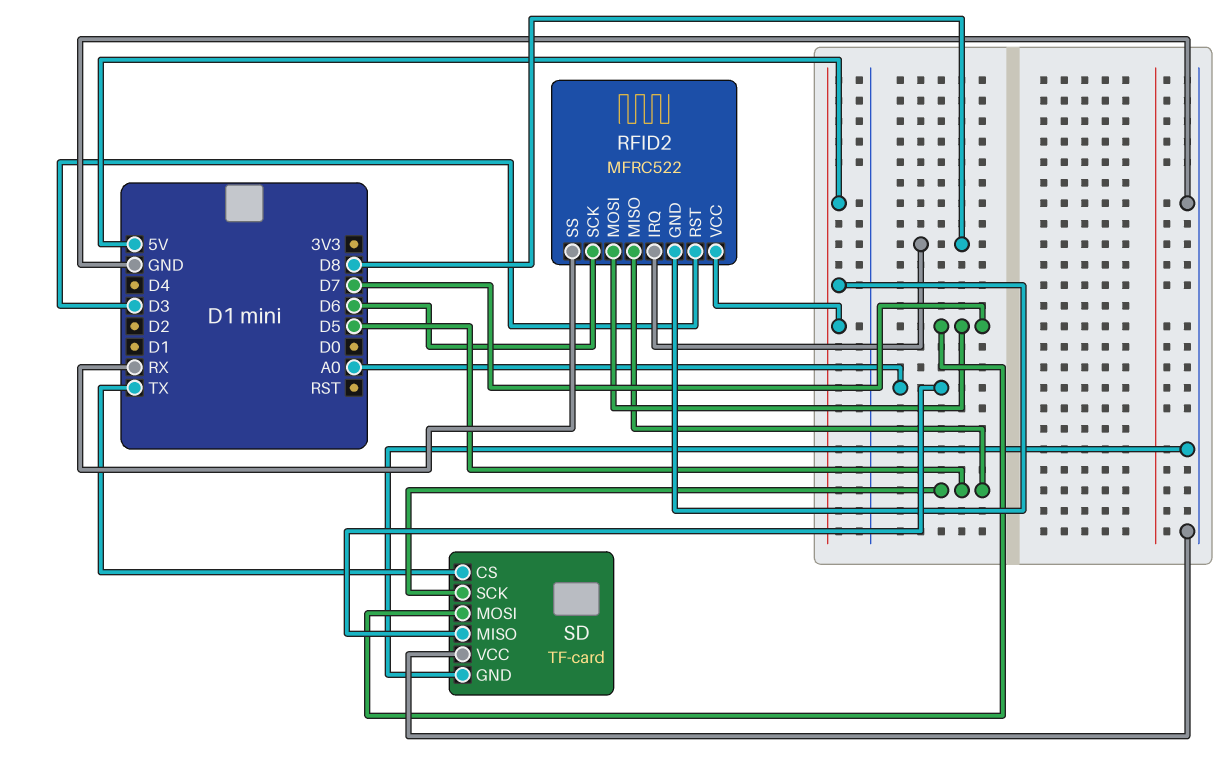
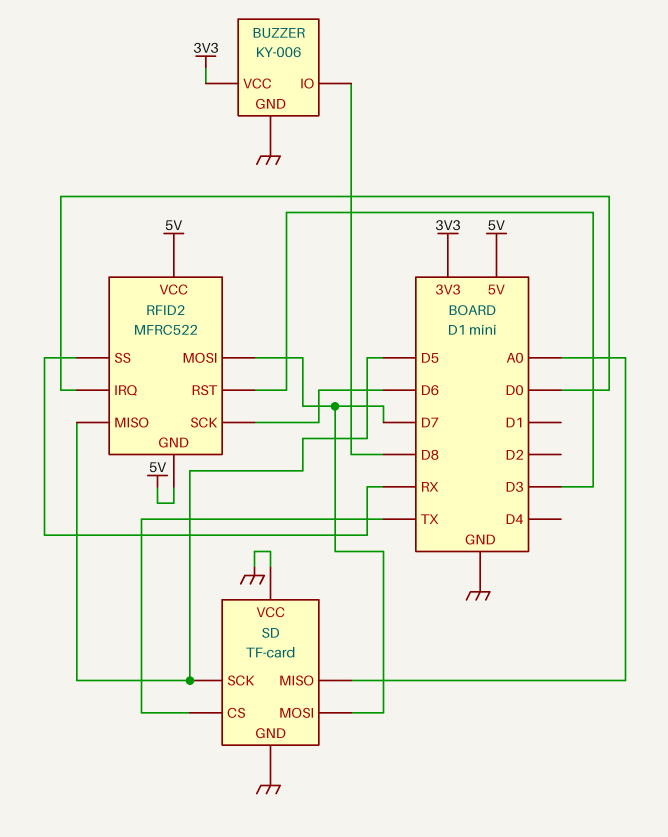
BUZZER: none -> KY-006
BUZZER pin GND: none -> GND
BUZZER pin IO: none -> D8
BUZZER pin VCC: none -> 3V3
RFID2 pin IRQ: D8 -> D0

